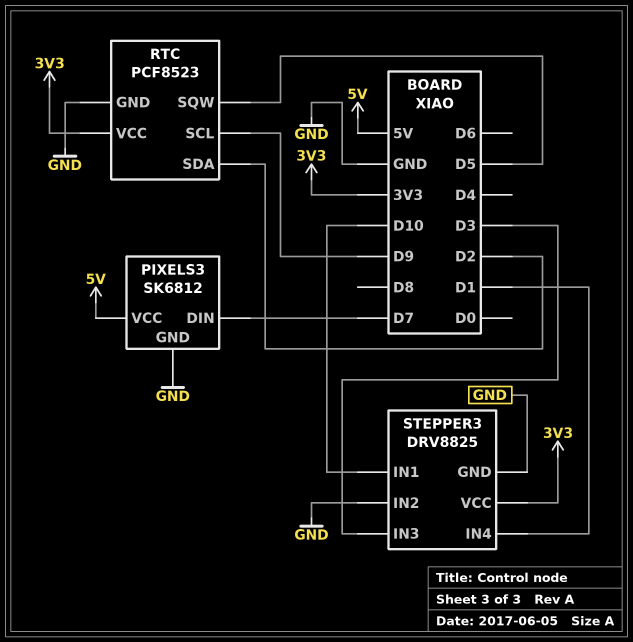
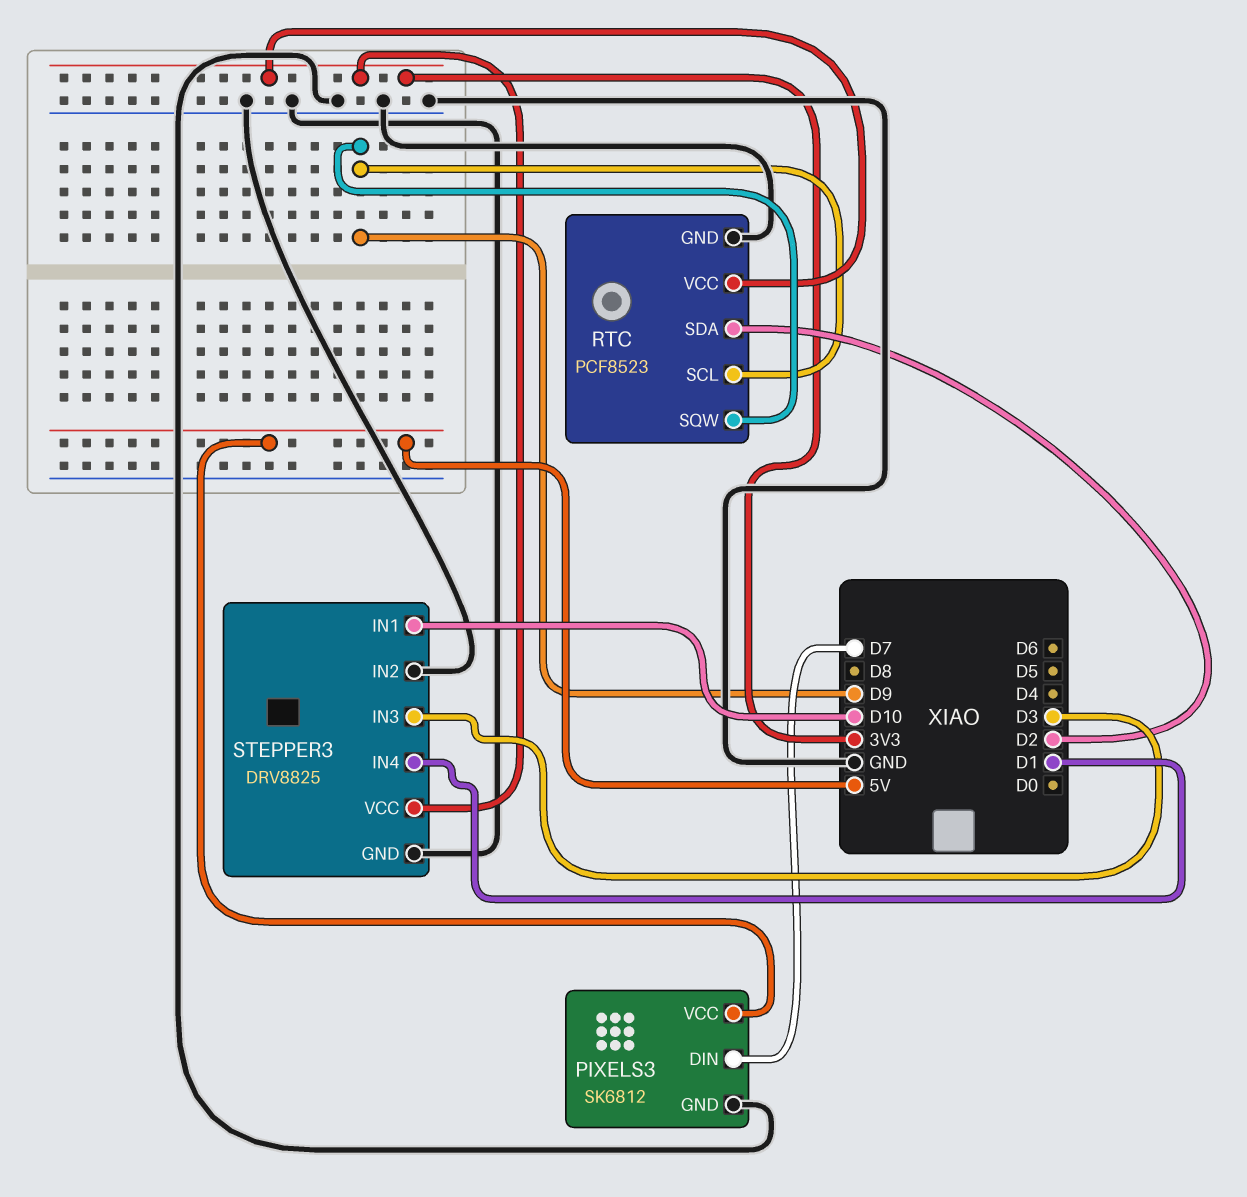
RTC pin SQW: D5 -> D9

